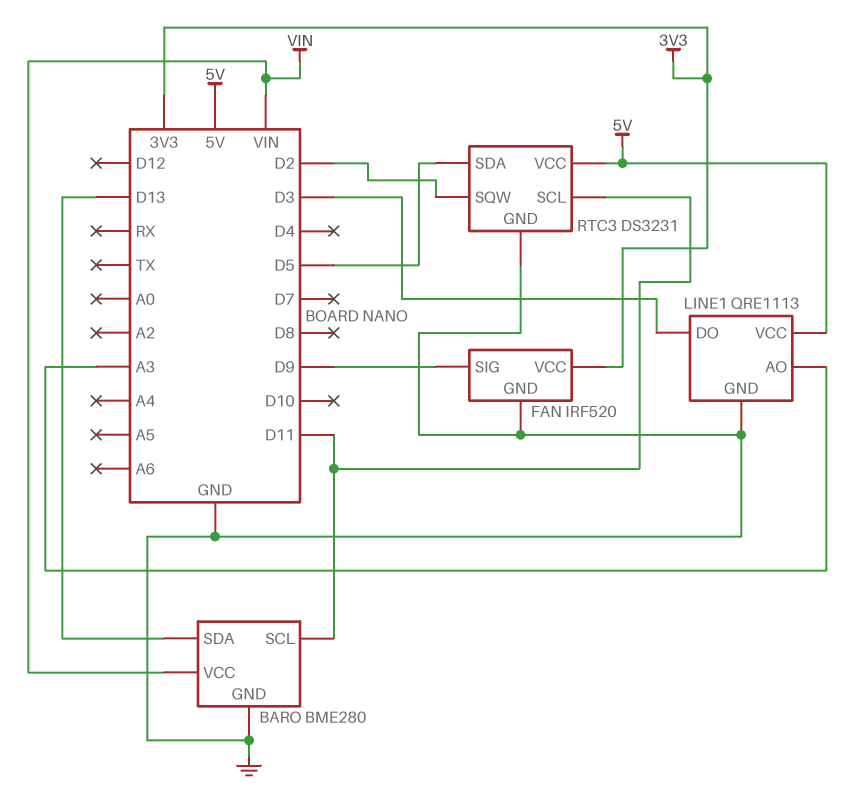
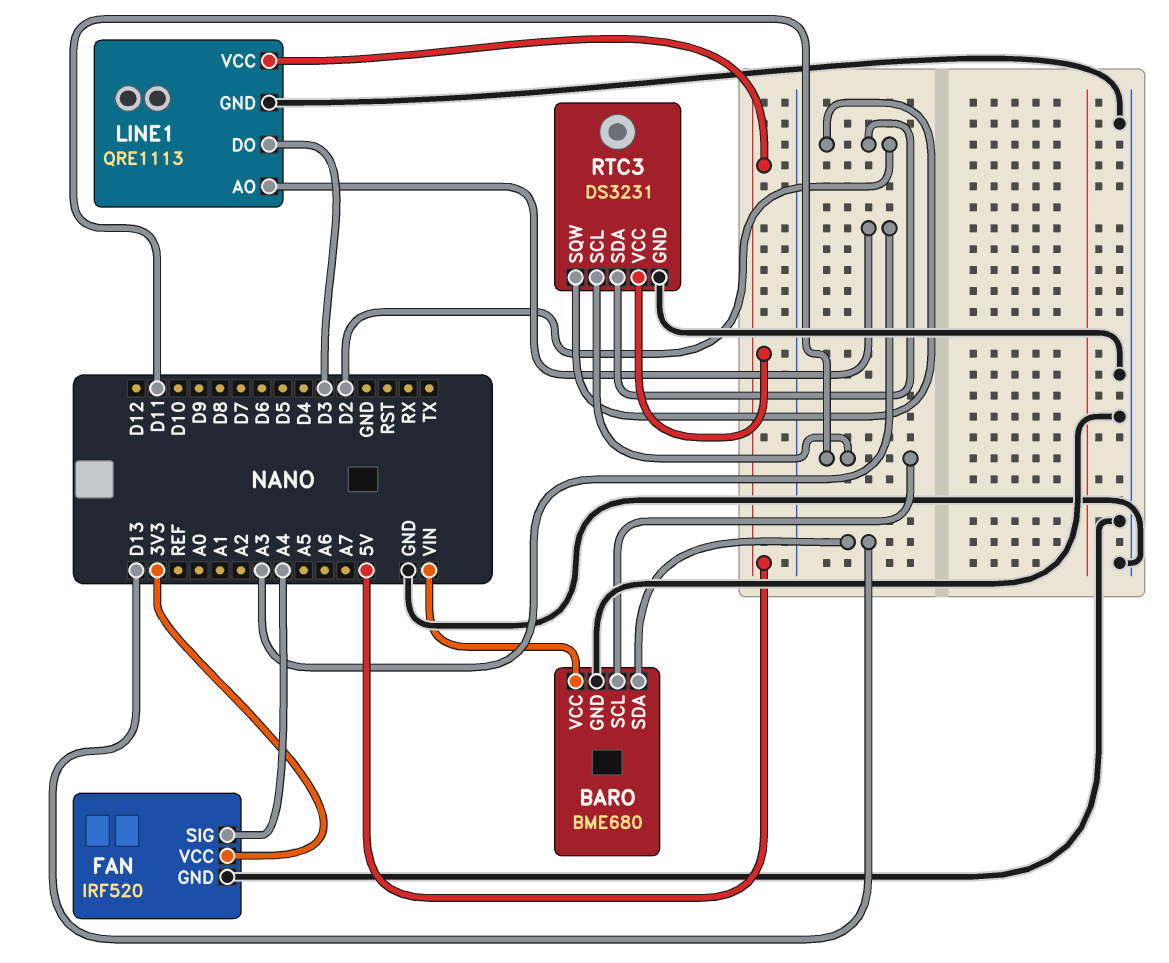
BARO: BME280 -> BME680
FAN pin SIG: D9 -> A4
RTC3 pin SDA: D5 -> D2

